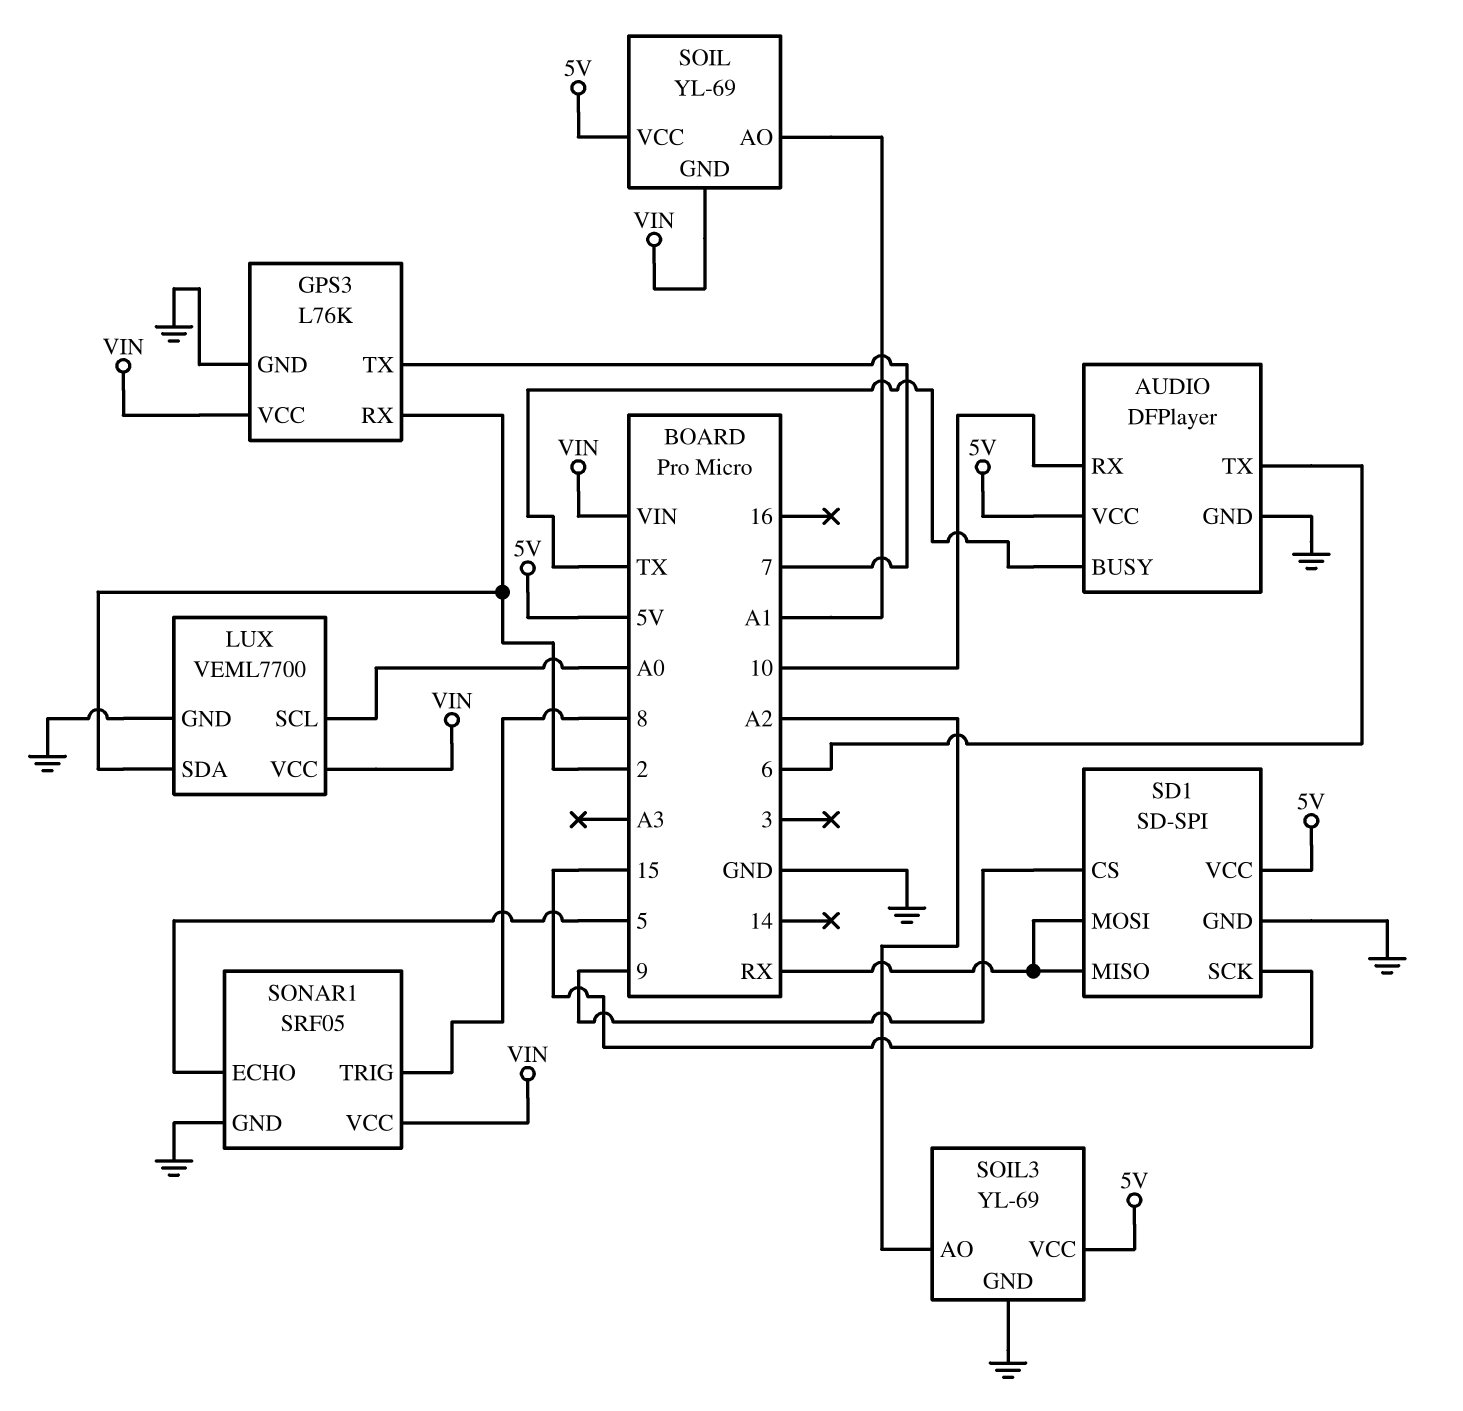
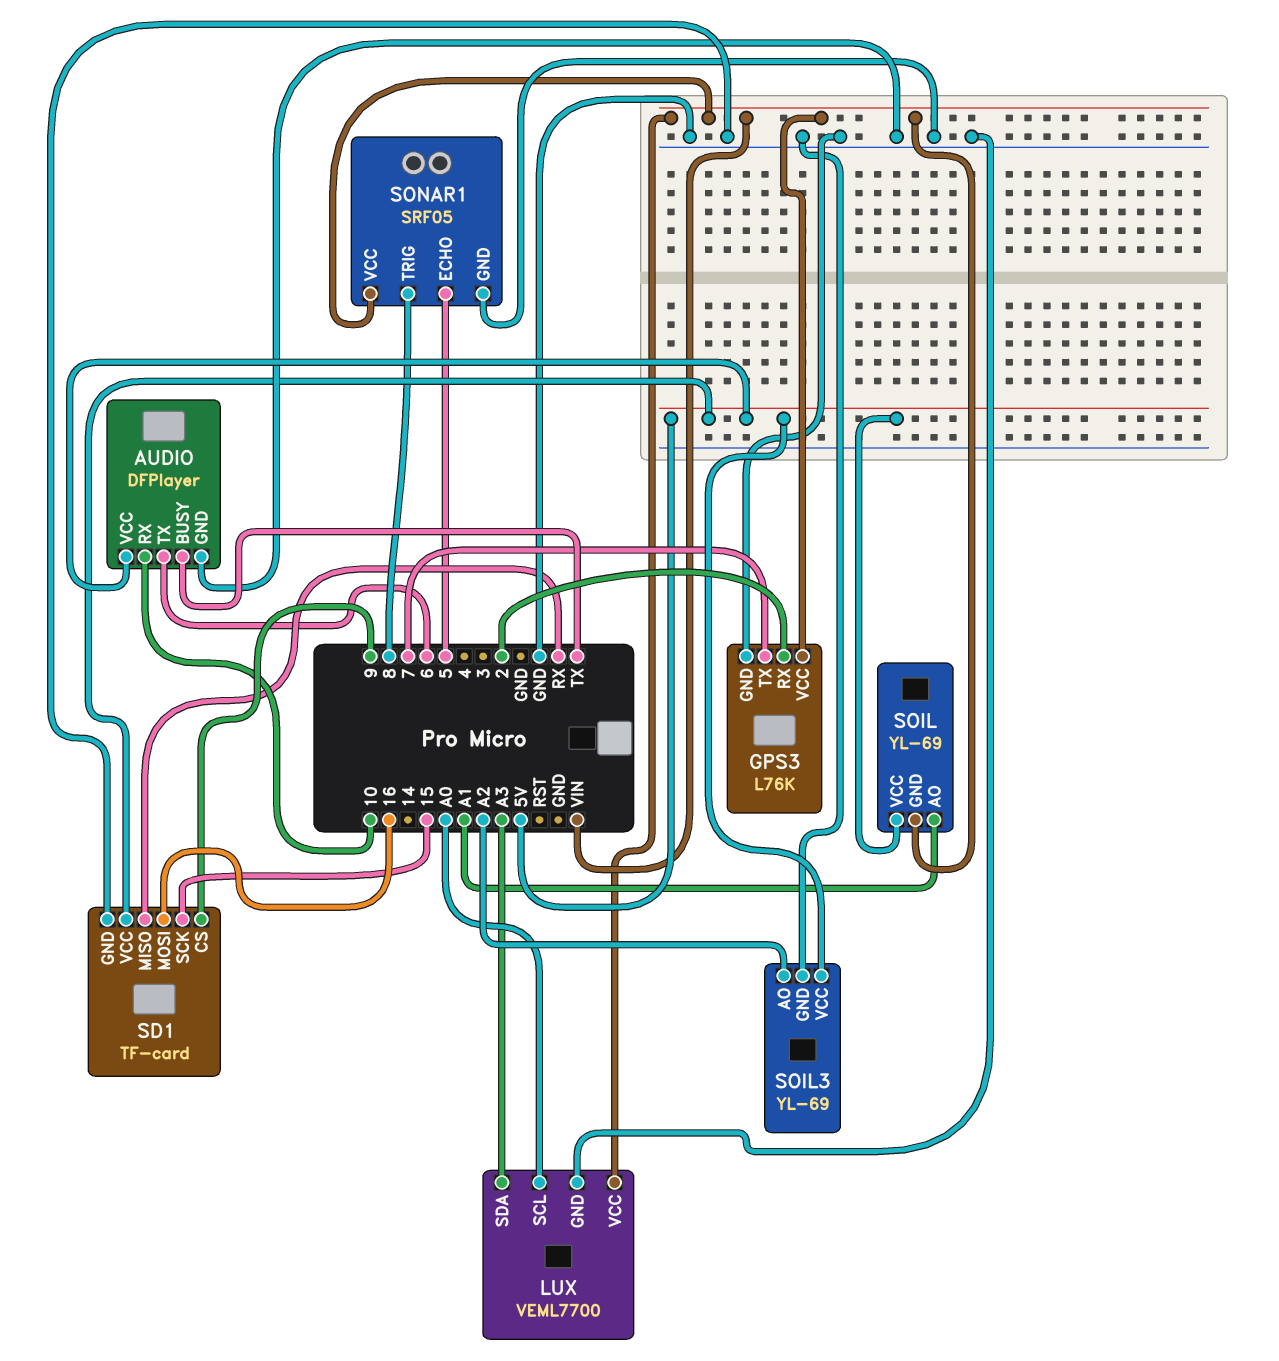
LUX pin SDA: 2 -> A3
SD1: SD-SPI -> TF-card
SD1 pin MOSI: RX -> 16

